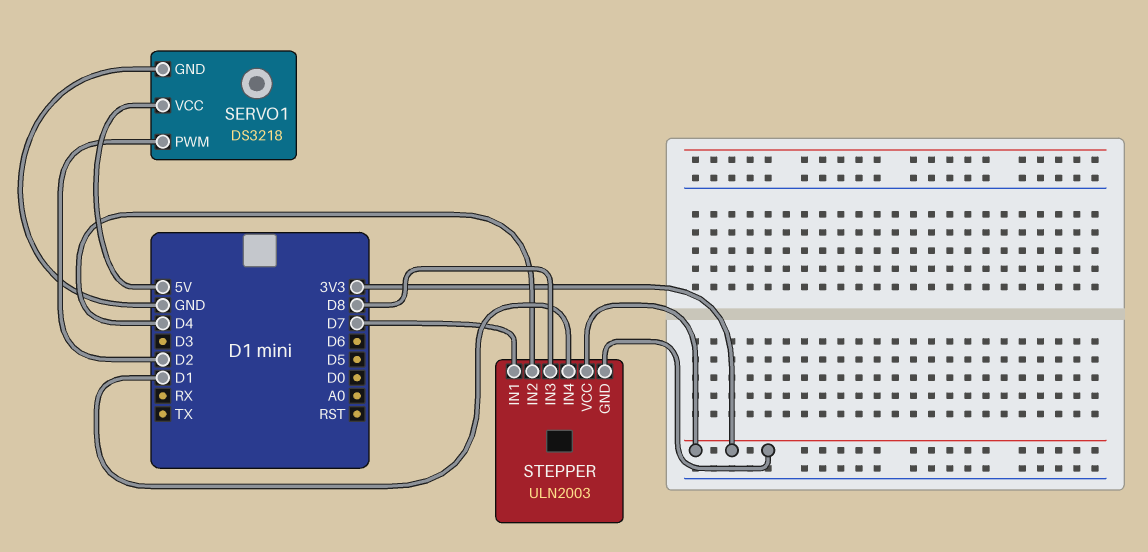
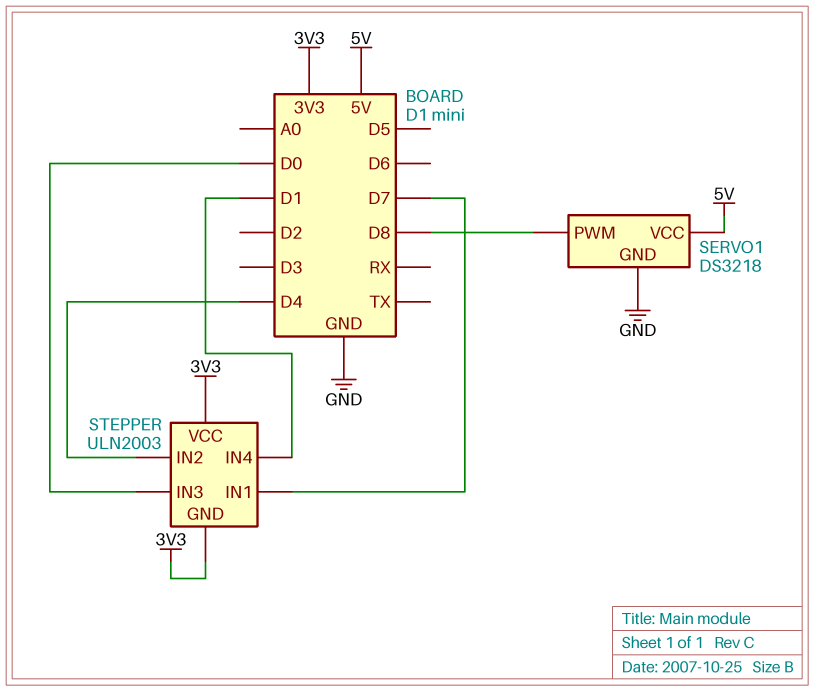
SERVO1 pin PWM: D2 -> D8
STEPPER pin IN3: D8 -> D0

